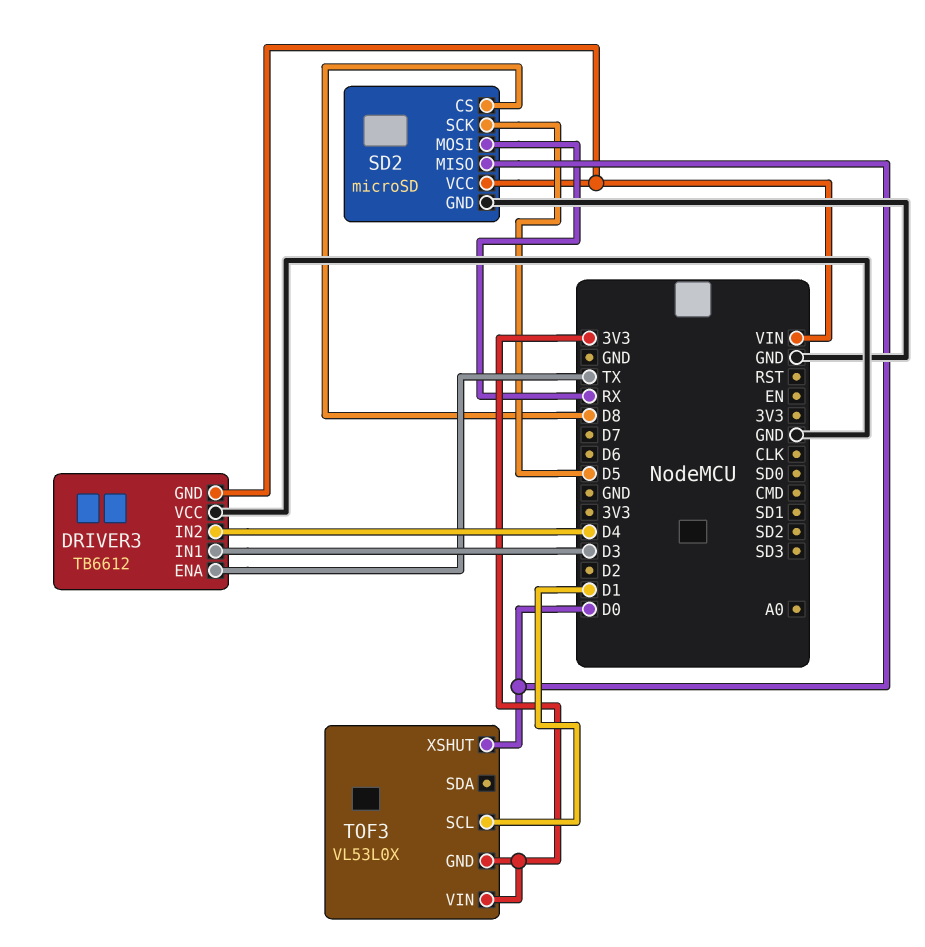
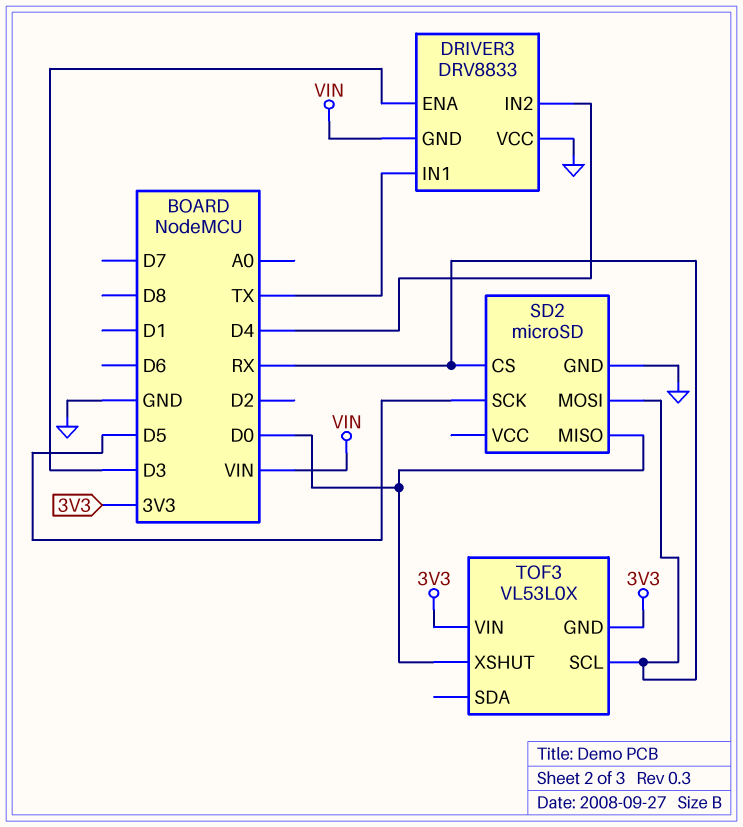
DRIVER3: TB6612 -> DRV8833
DRIVER3 pin ENA: TX -> D3
DRIVER3 pin IN1: D3 -> TX
SD2 pin CS: D8 -> RX
SD2 pin VCC: VIN -> none
TOF3 pin SCL: D1 -> RX

